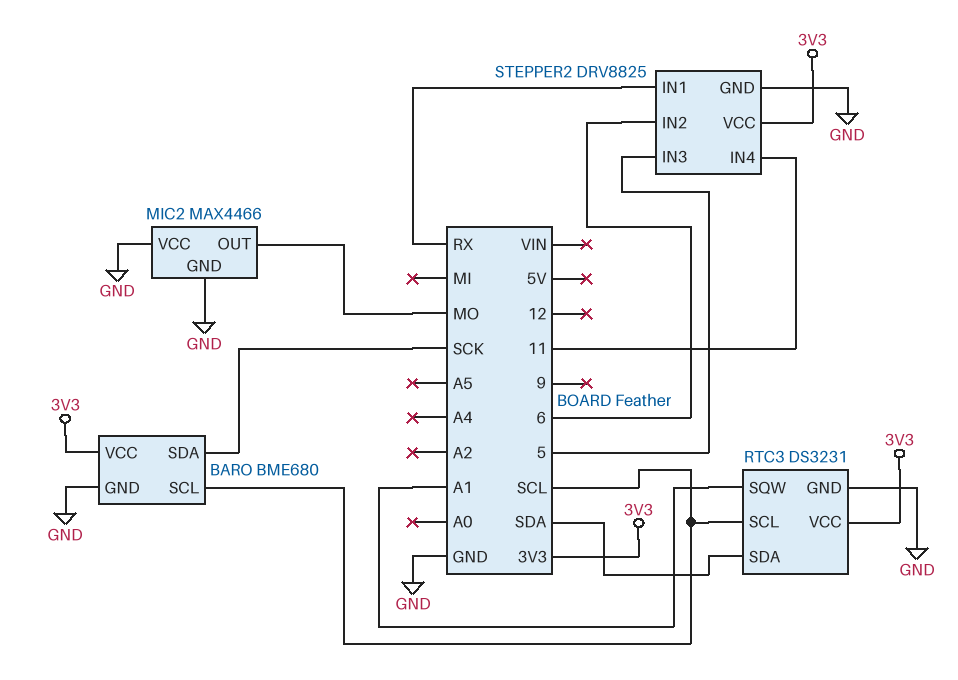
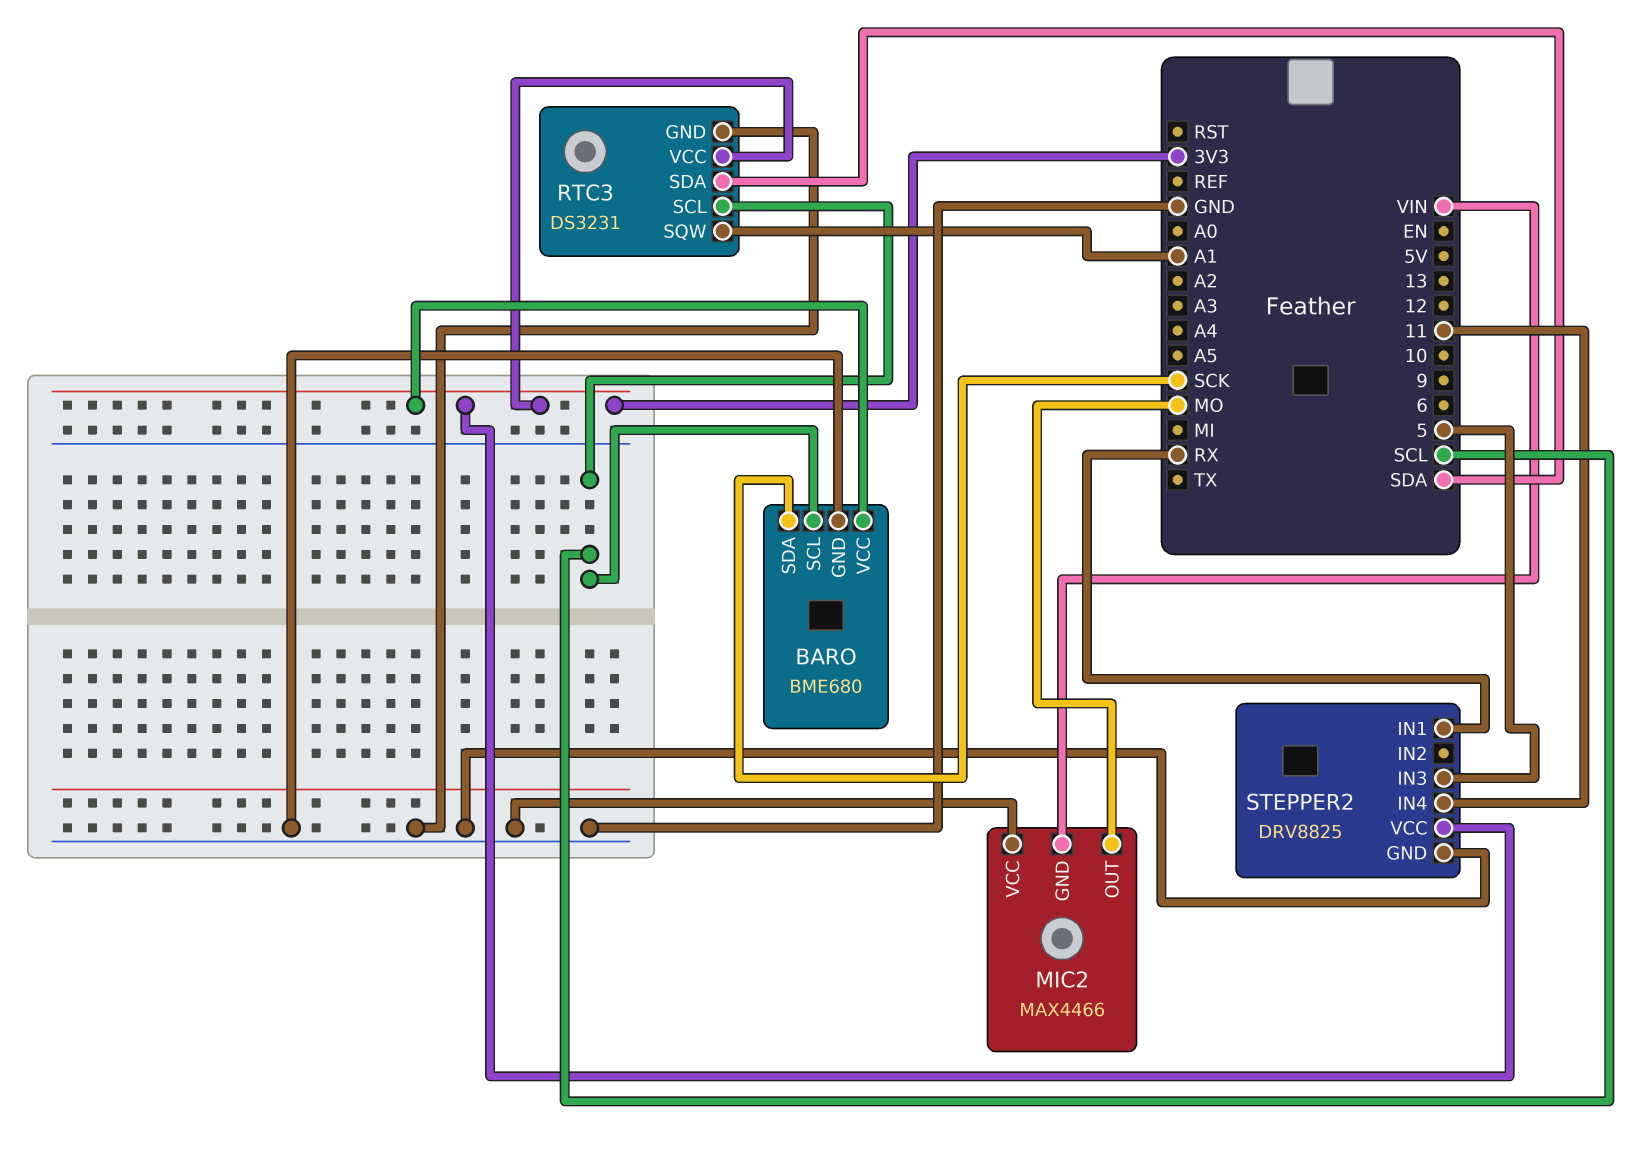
MIC2 pin GND: GND -> VIN
STEPPER2 pin IN2: 6 -> none

